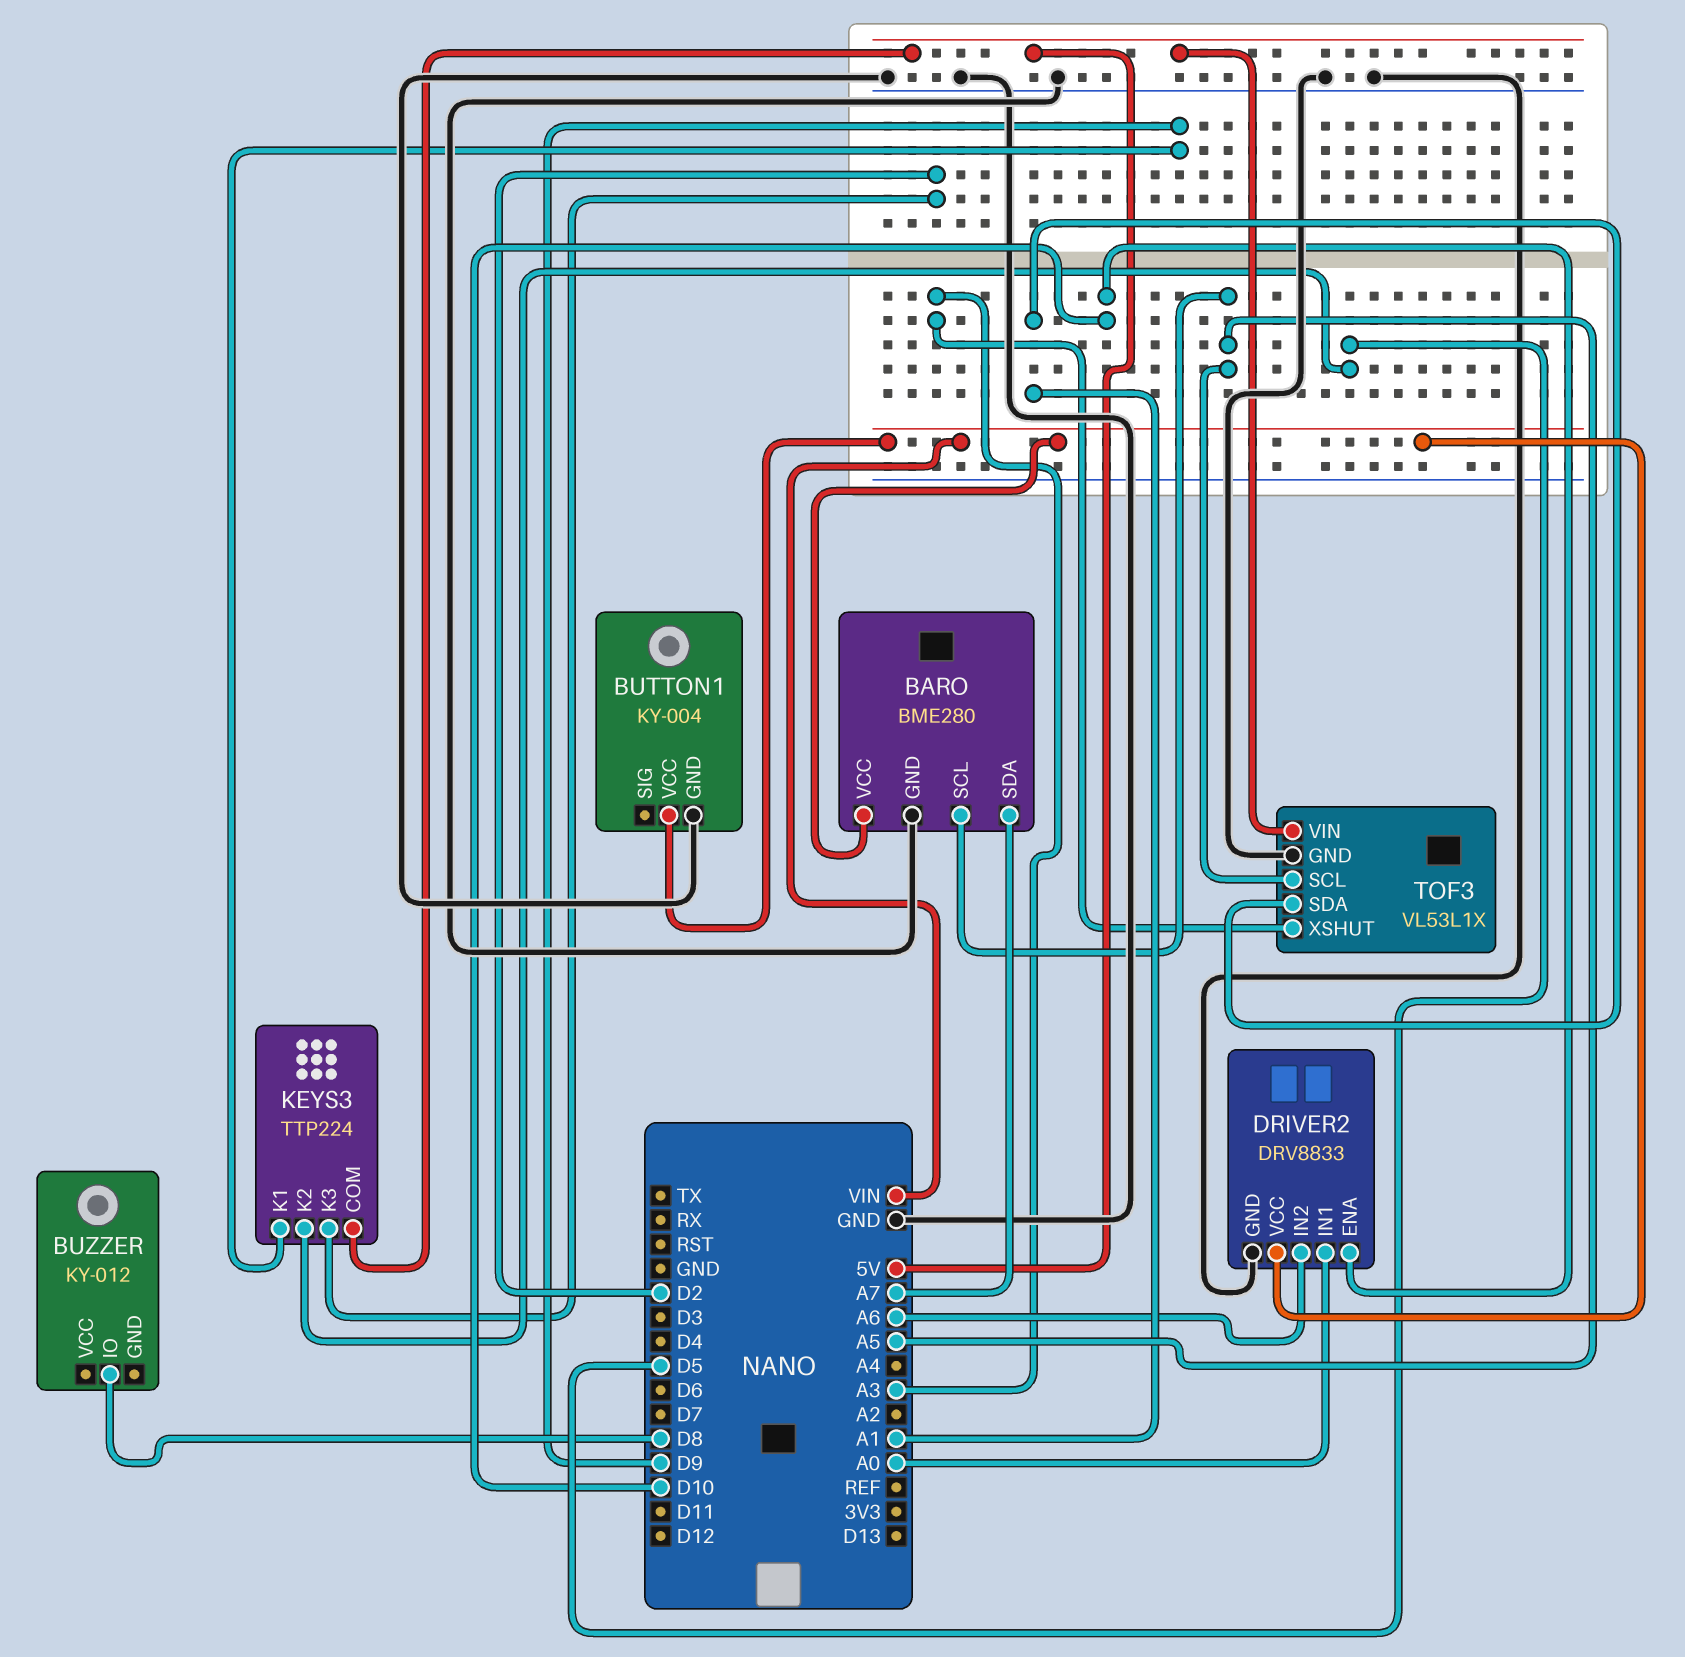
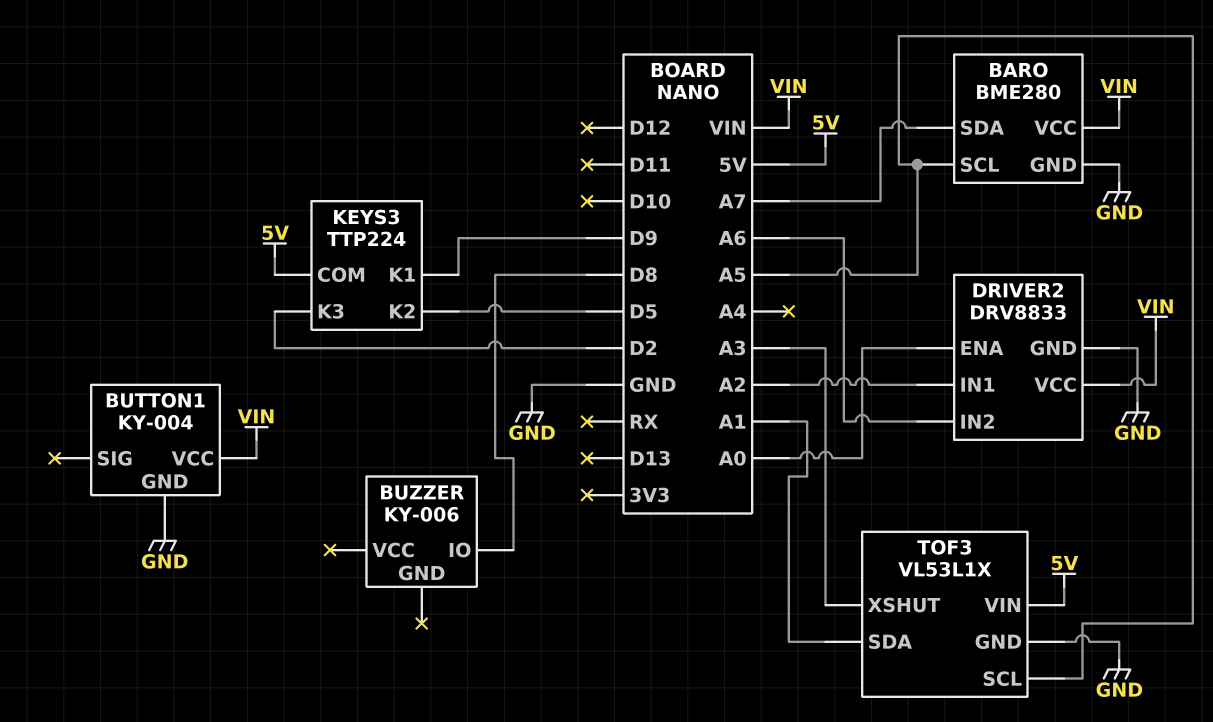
BUZZER: KY-012 -> KY-006
DRIVER2 pin ENA: D10 -> A0
DRIVER2 pin IN1: A0 -> A2

